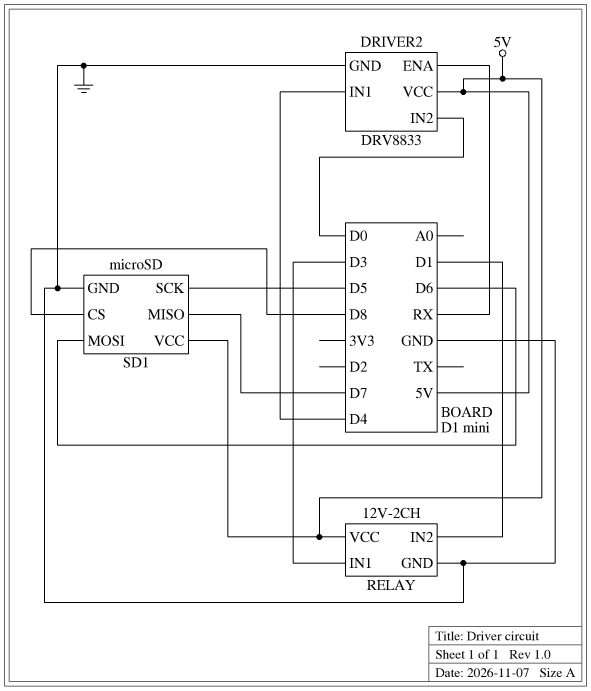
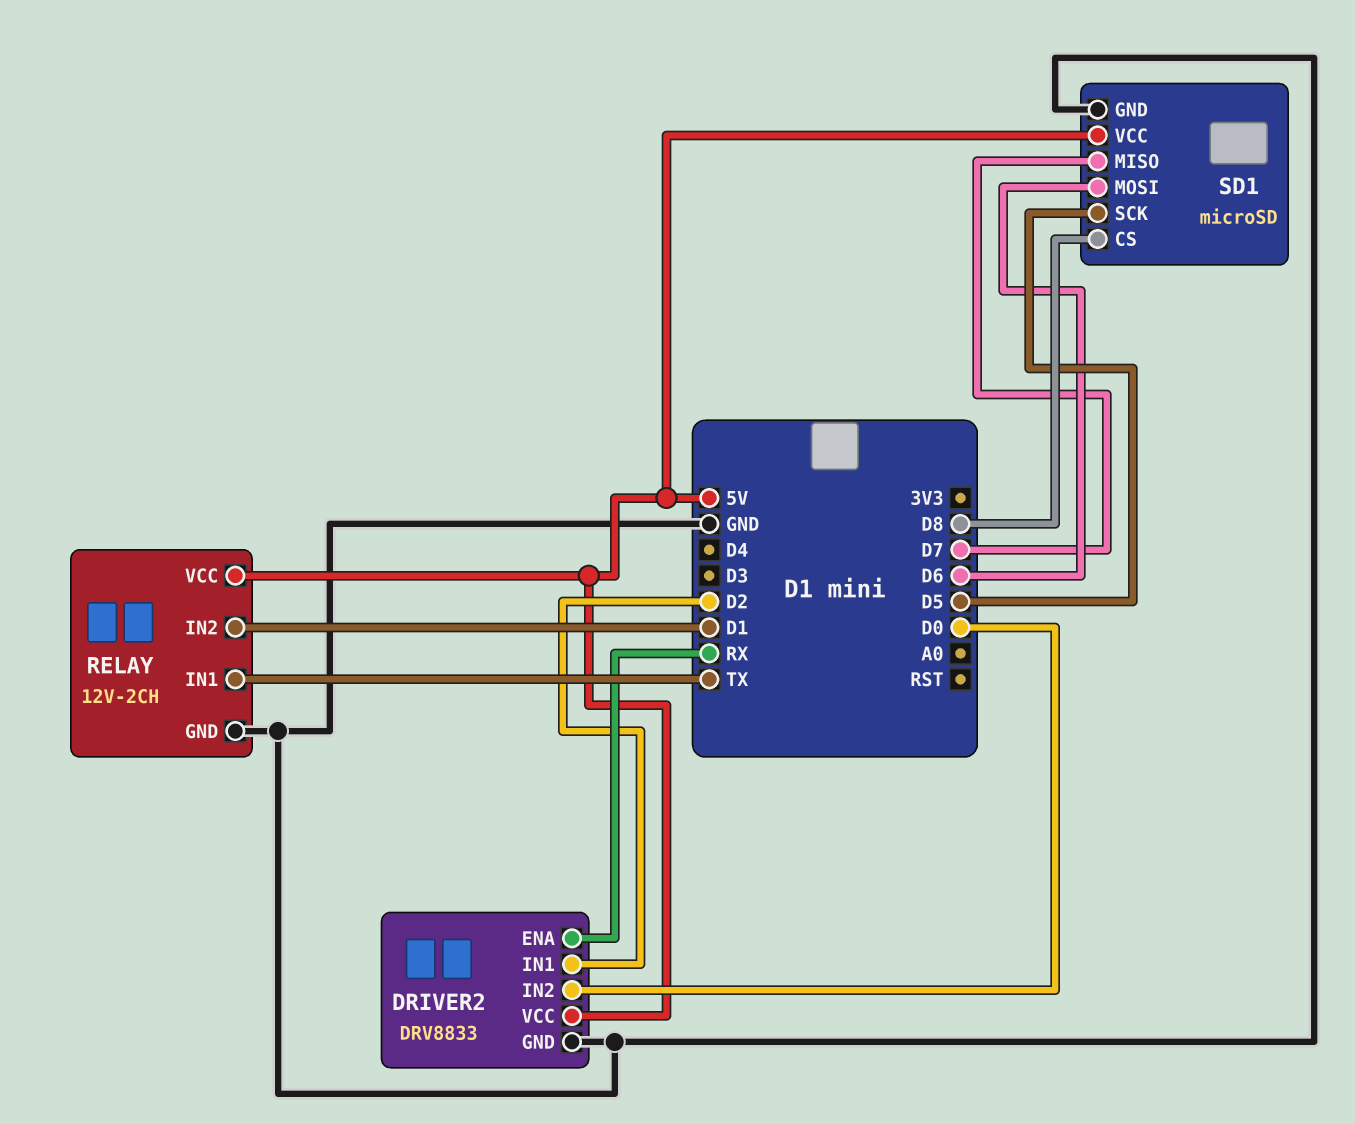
DRIVER2 pin IN1: D4 -> D2
RELAY pin IN1: D3 -> TX

